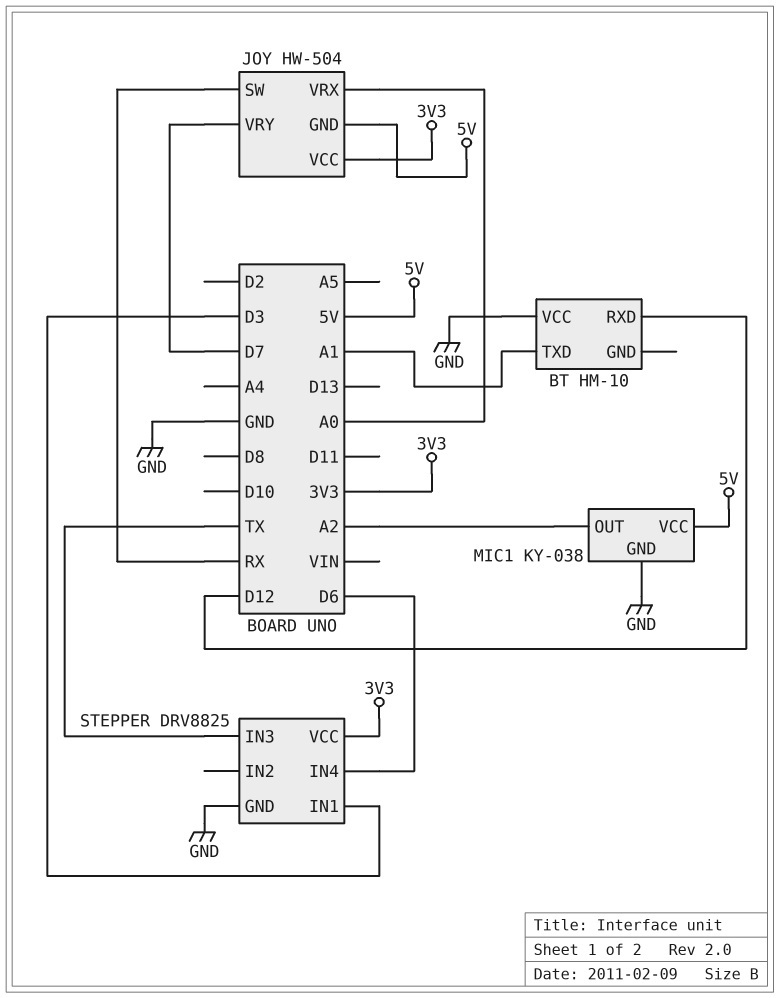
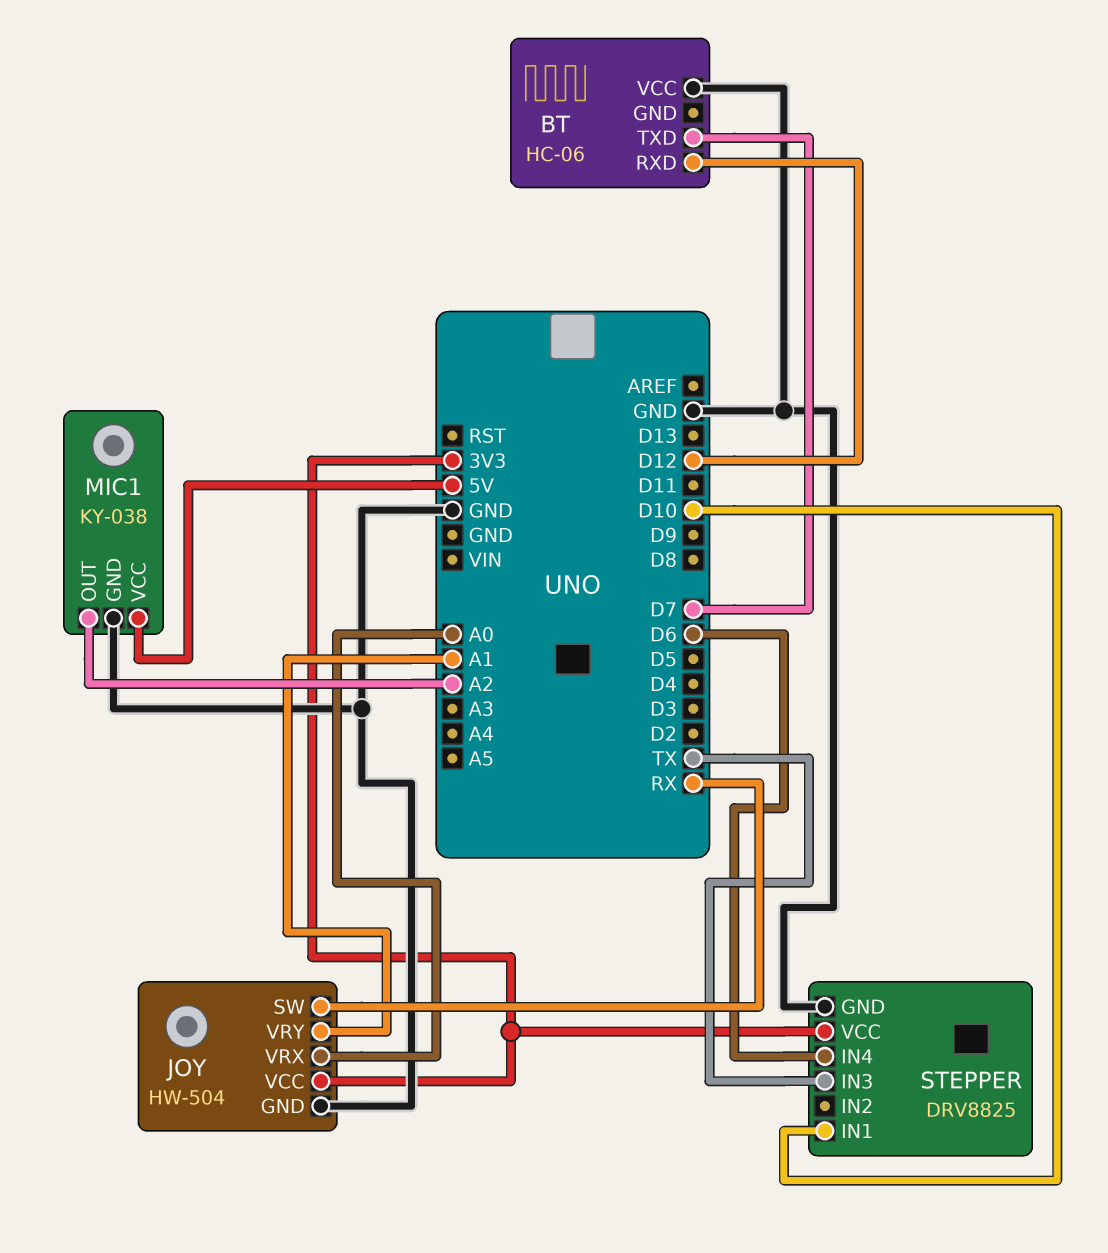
BT: HM-10 -> HC-06
BT pin TXD: A1 -> D7
JOY pin GND: 5V -> GND
JOY pin VRY: D7 -> A1
STEPPER pin IN1: D3 -> D10

